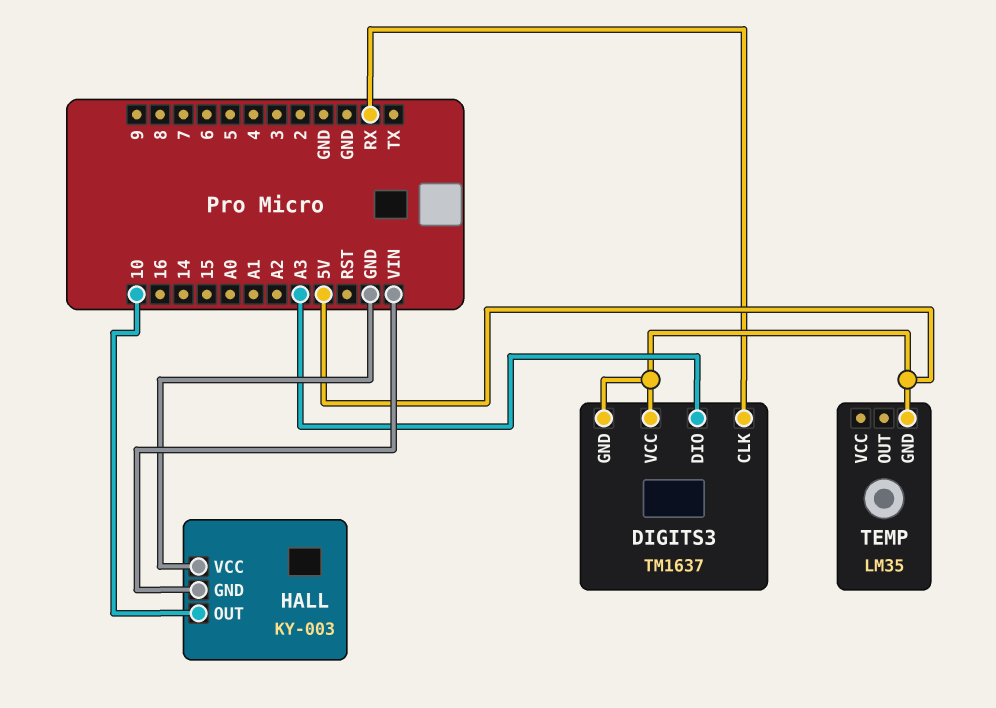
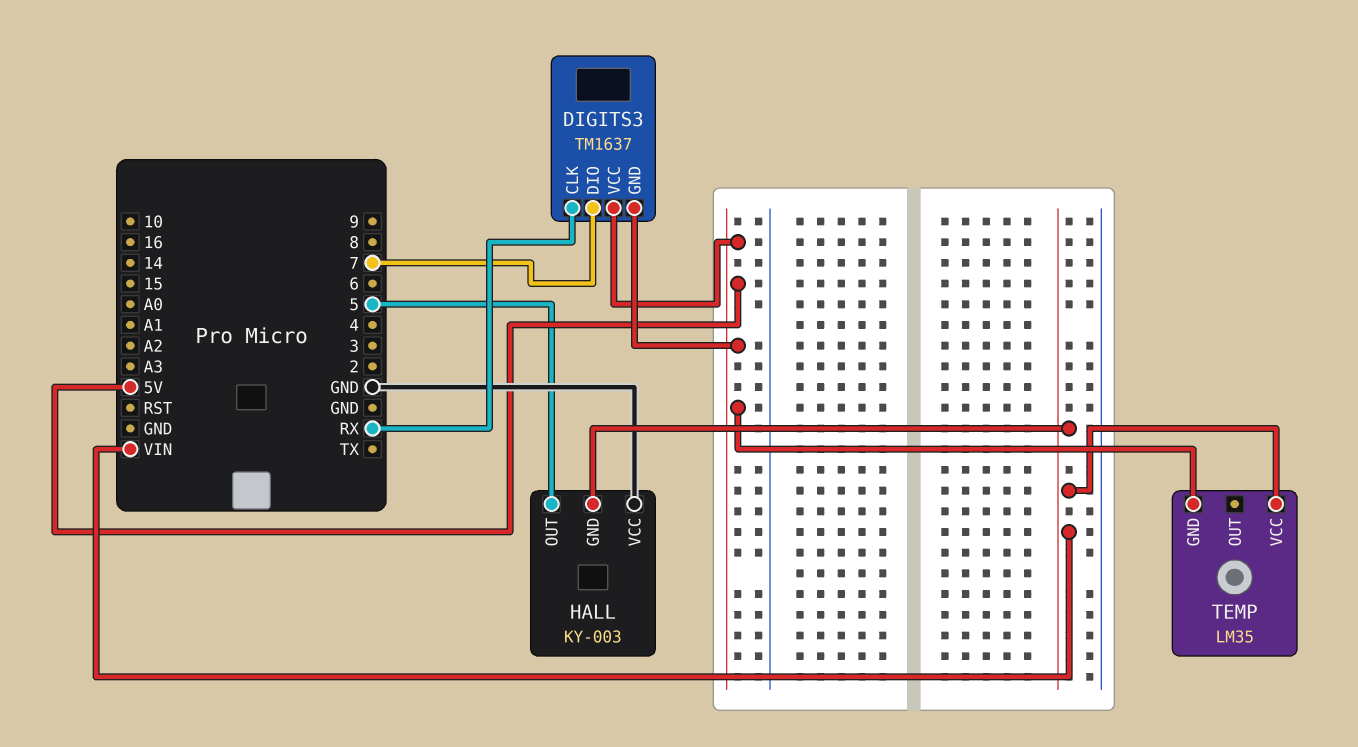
DIGITS3 pin DIO: A3 -> 7
HALL pin OUT: 10 -> 5
TEMP pin VCC: none -> VIN

